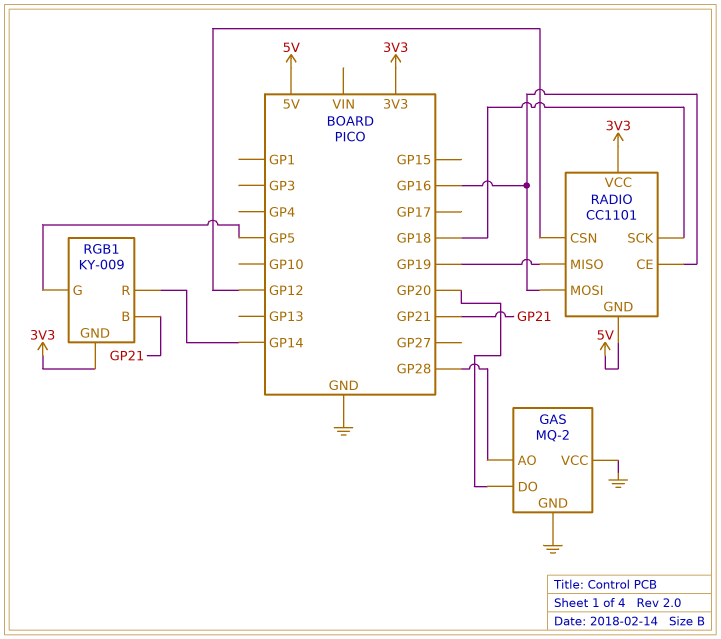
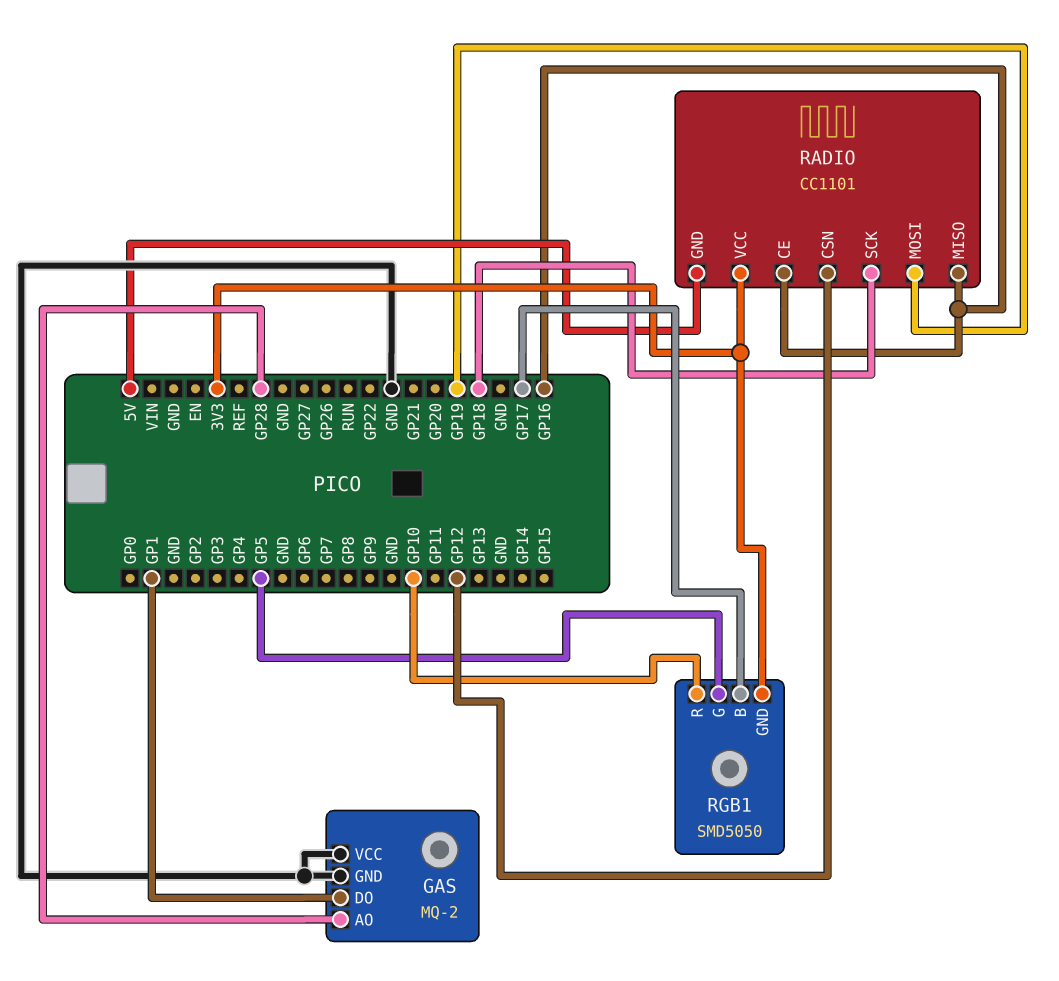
GAS pin DO: GP20 -> GP1
RADIO pin MISO: GP19 -> GP16
RADIO pin MOSI: GP16 -> GP19
RGB1: KY-009 -> SMD5050
RGB1 pin B: GP21 -> GP17
RGB1 pin R: GP14 -> GP10

